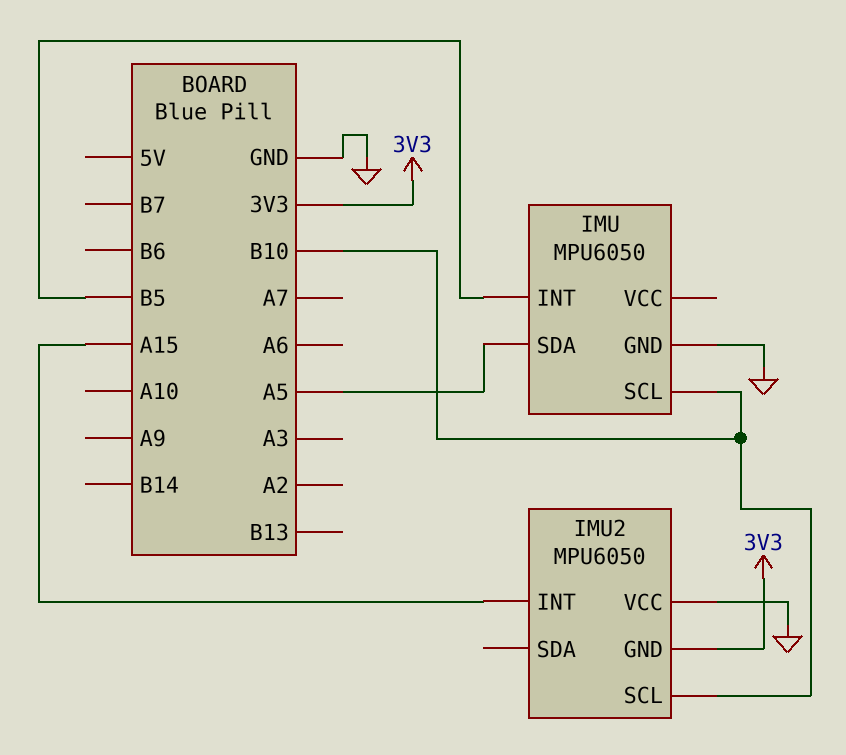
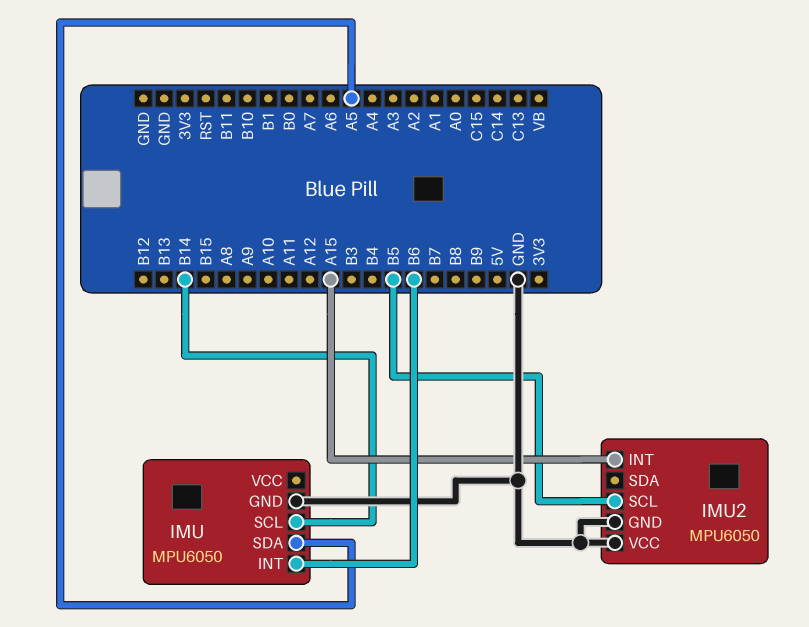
IMU pin INT: B5 -> B6
IMU pin SCL: B10 -> B14
IMU2 pin GND: 3V3 -> GND
IMU2 pin SCL: B10 -> B5

